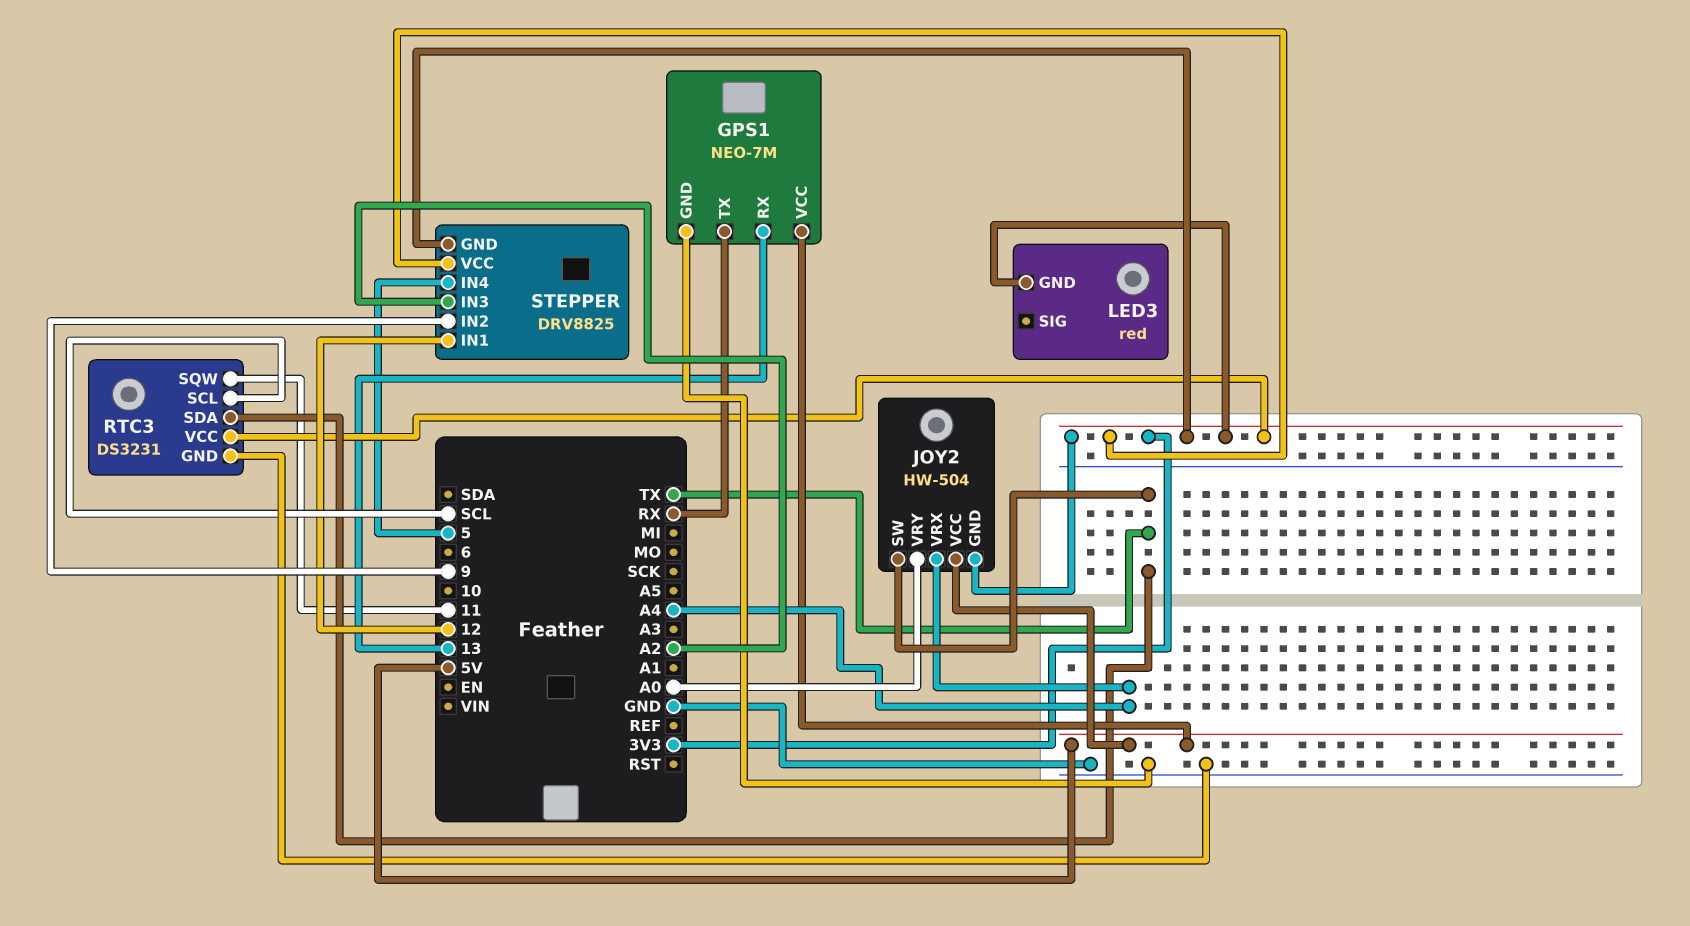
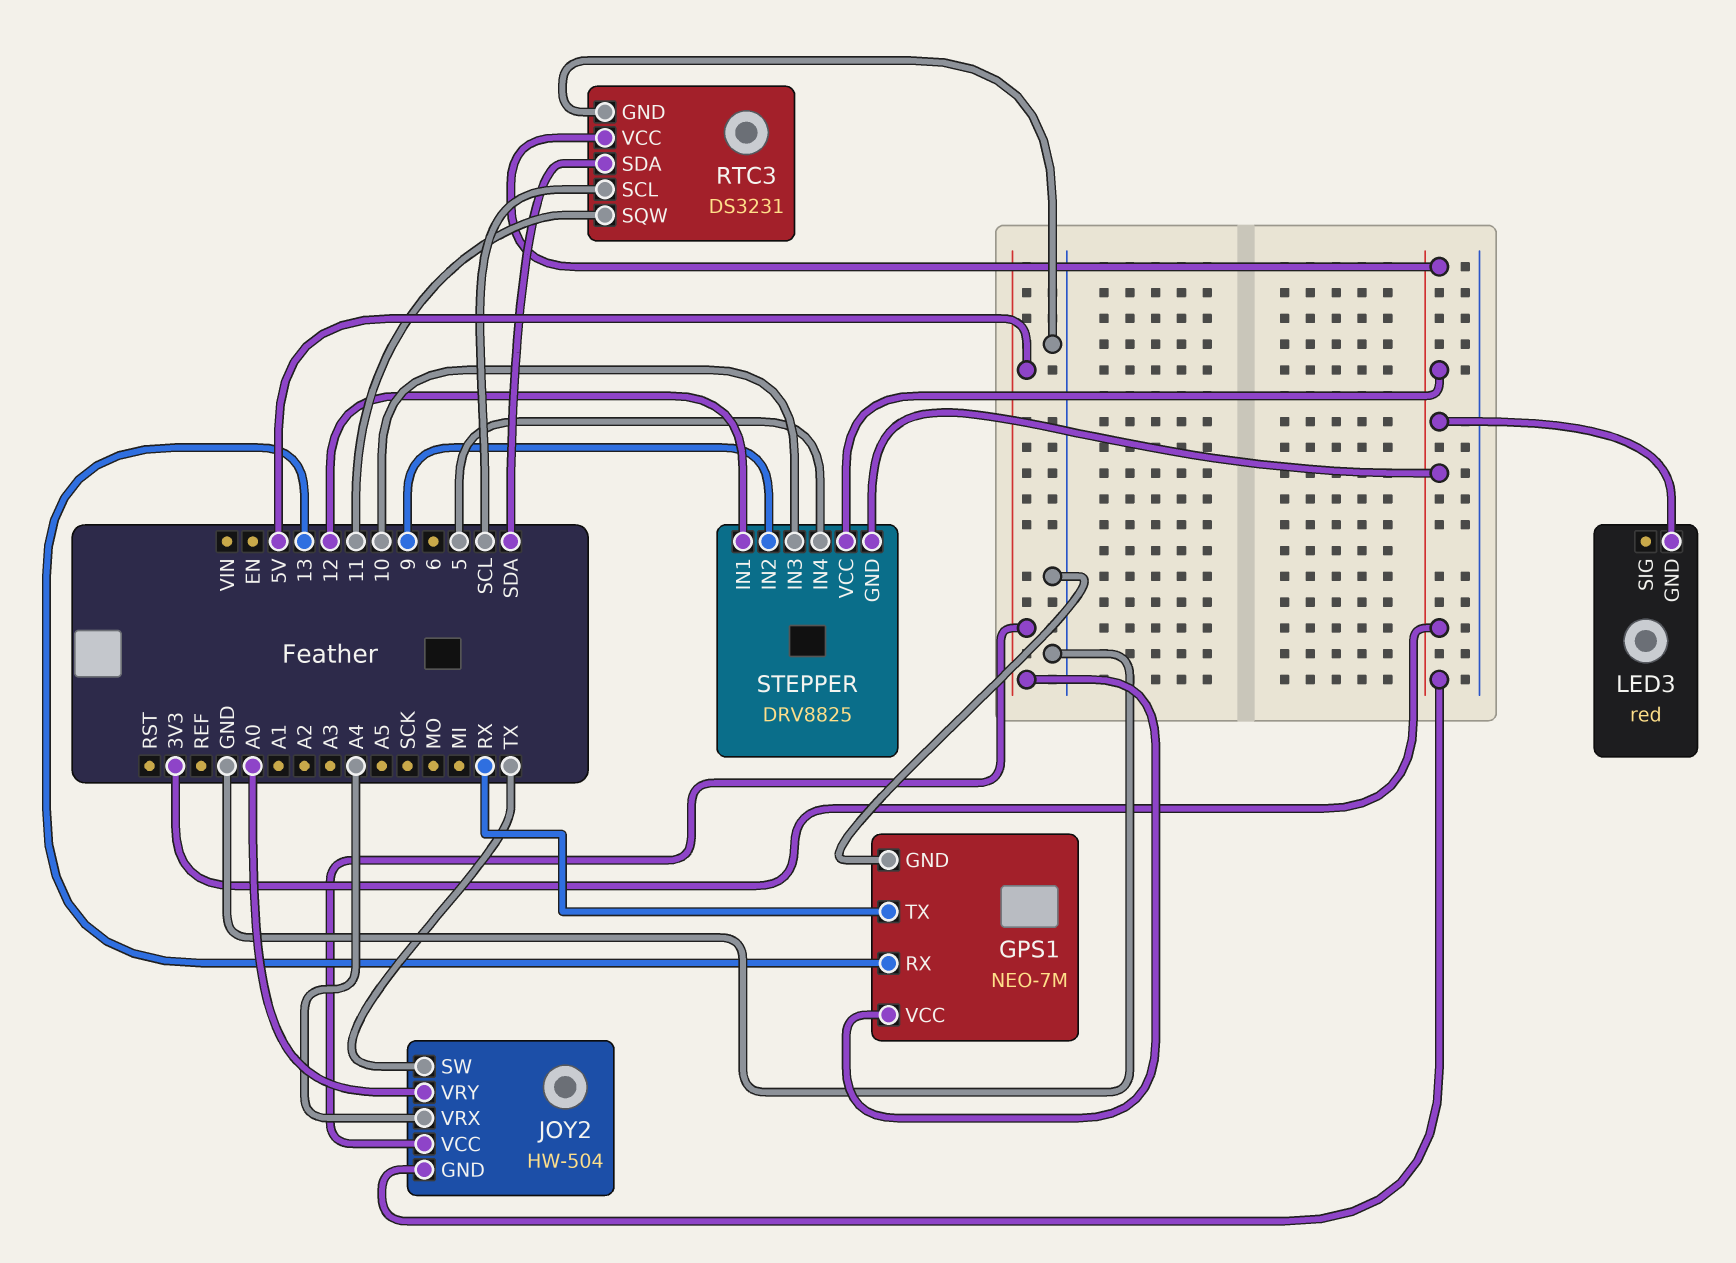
RTC3 pin SDA: TX -> SDA
STEPPER pin IN3: A2 -> 10

